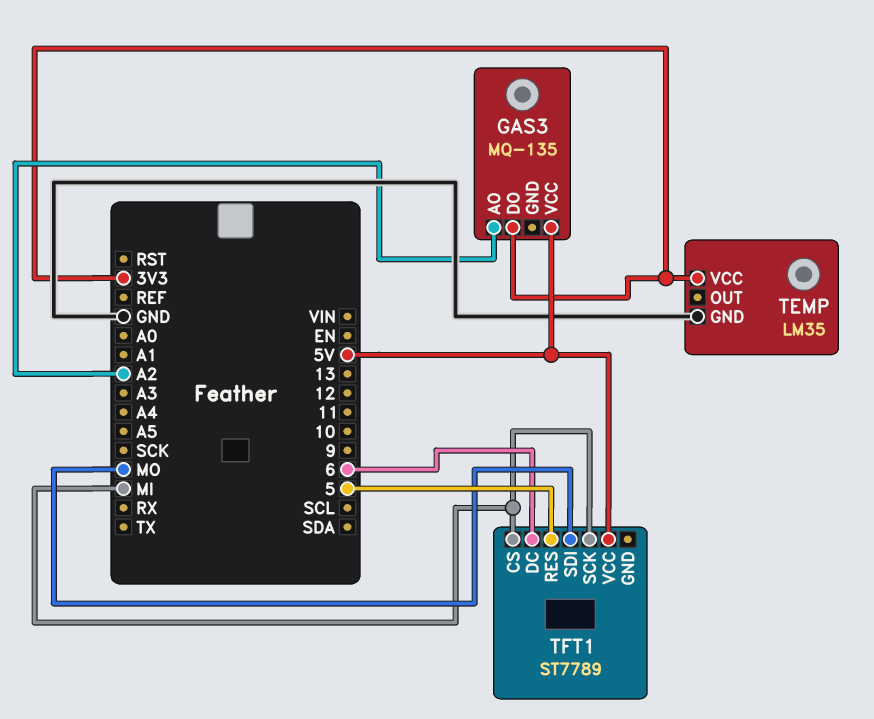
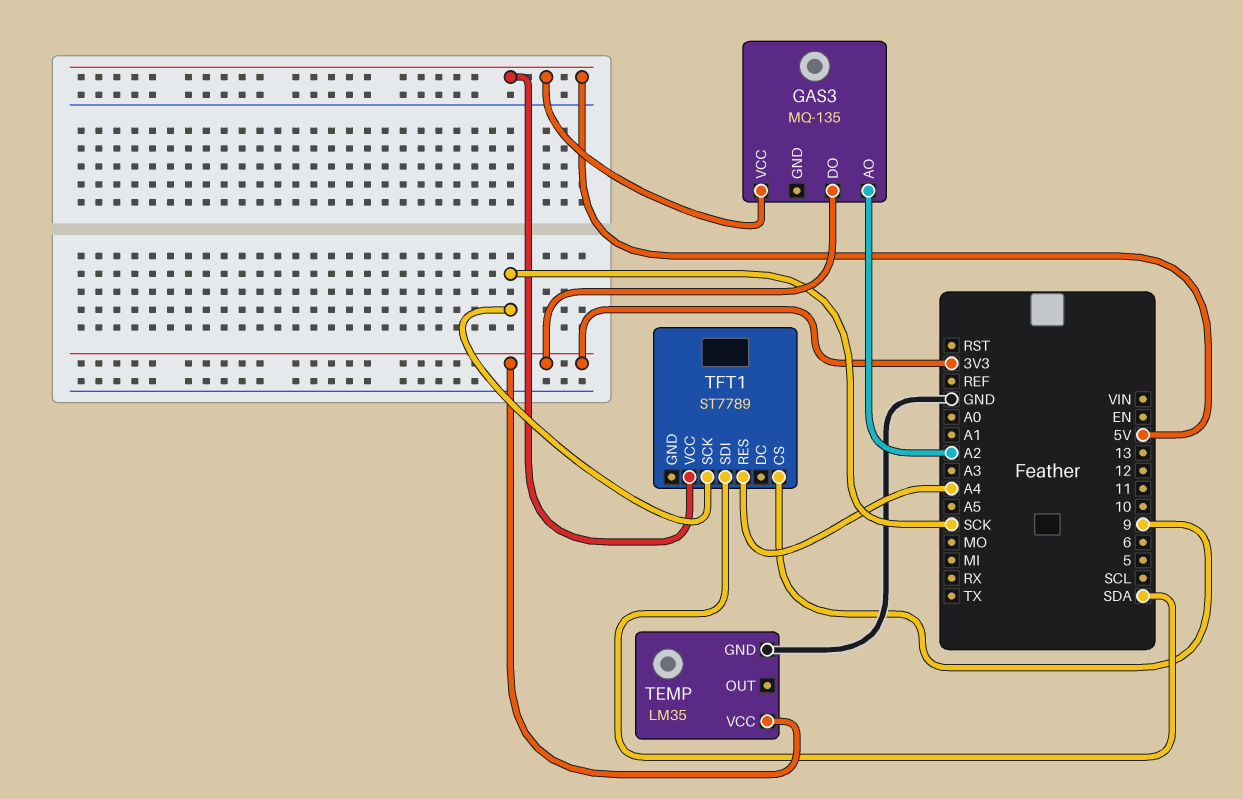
TFT1 pin CS: MI -> 9
TFT1 pin DC: 6 -> none
TFT1 pin RES: 5 -> A4
TFT1 pin SCK: MI -> SCK
TFT1 pin SDI: MO -> SDA

